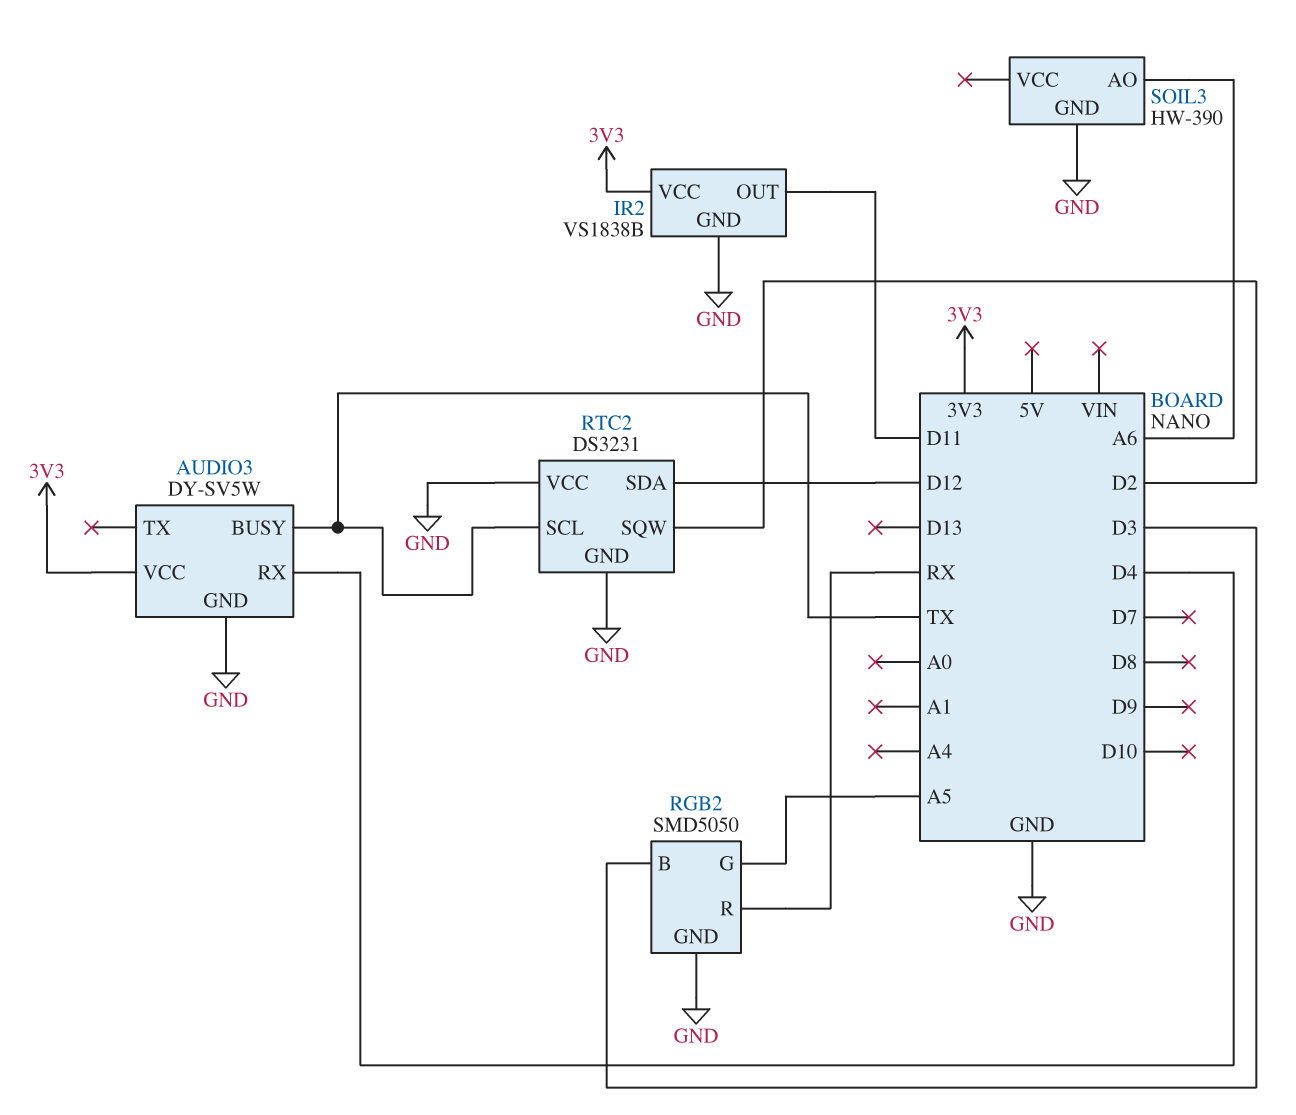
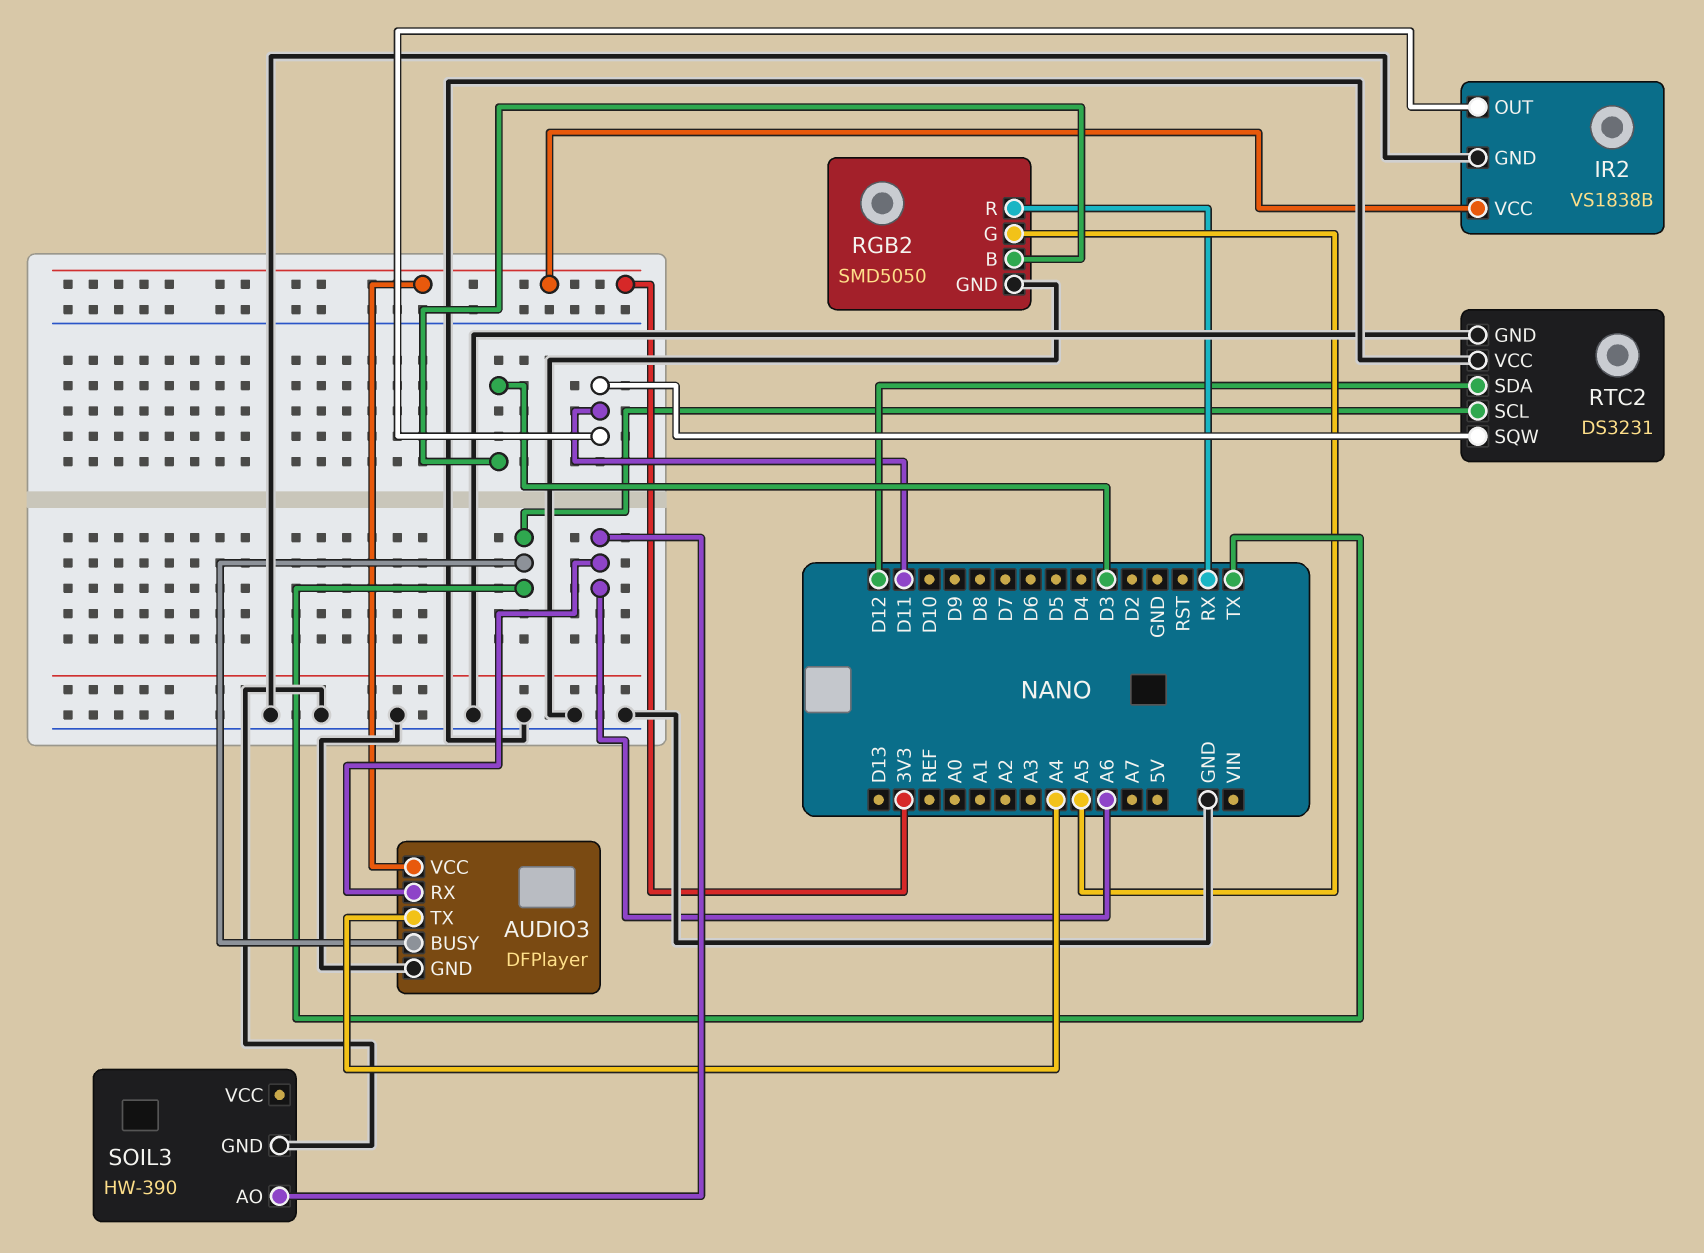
AUDIO3: DY-SV5W -> DFPlayer
AUDIO3 pin RX: D4 -> A6
AUDIO3 pin TX: none -> A4
RTC2 pin SQW: D2 -> D11

